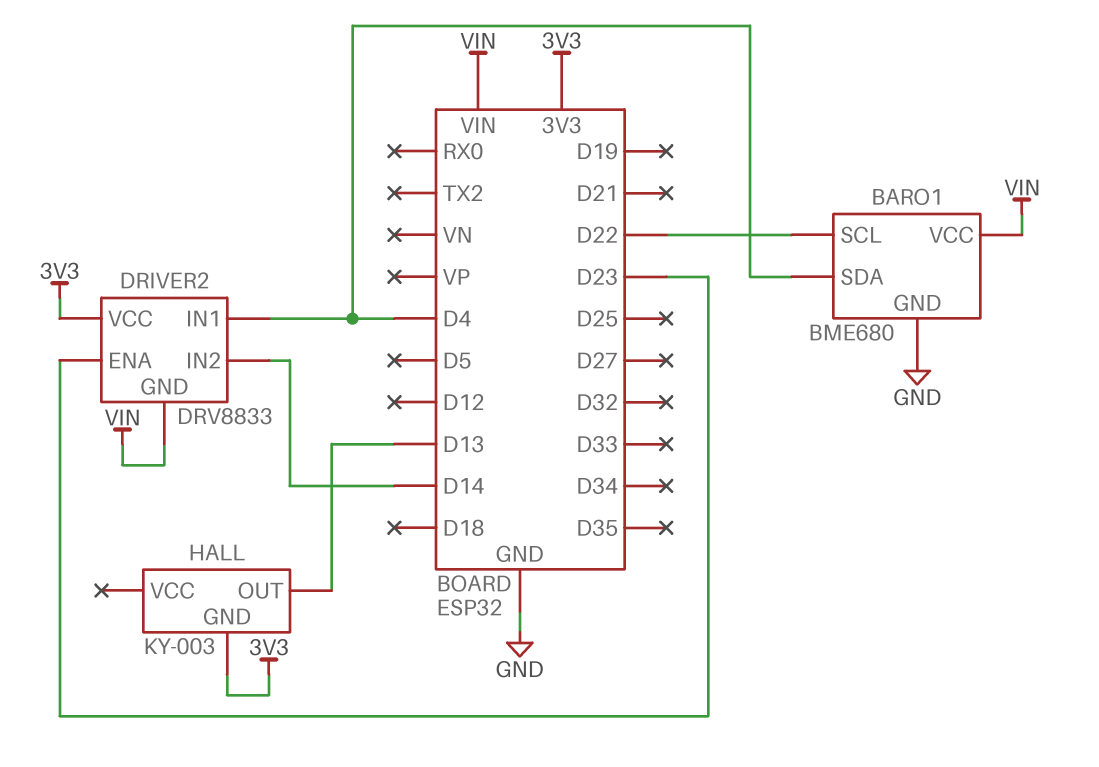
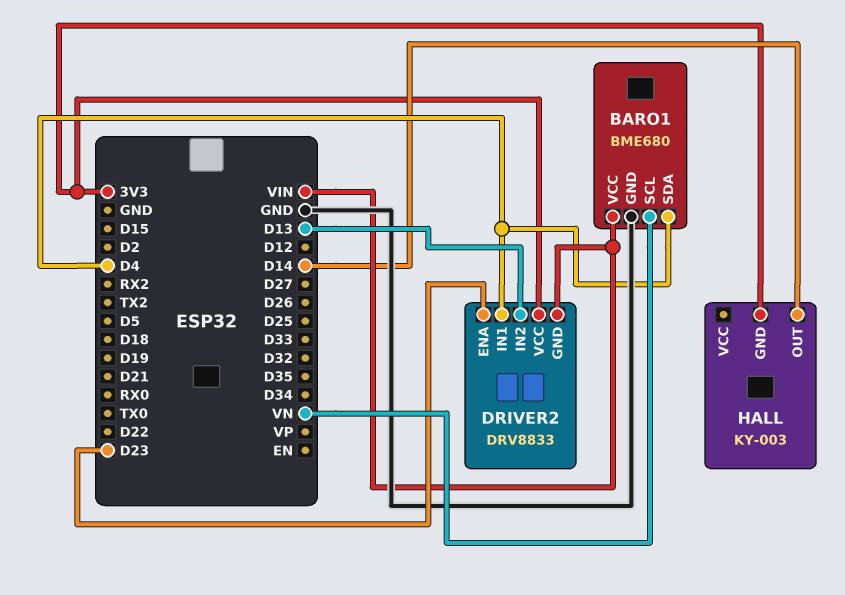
BARO1 pin SCL: D22 -> VN
DRIVER2 pin IN2: D14 -> D13
HALL pin OUT: D13 -> D14

